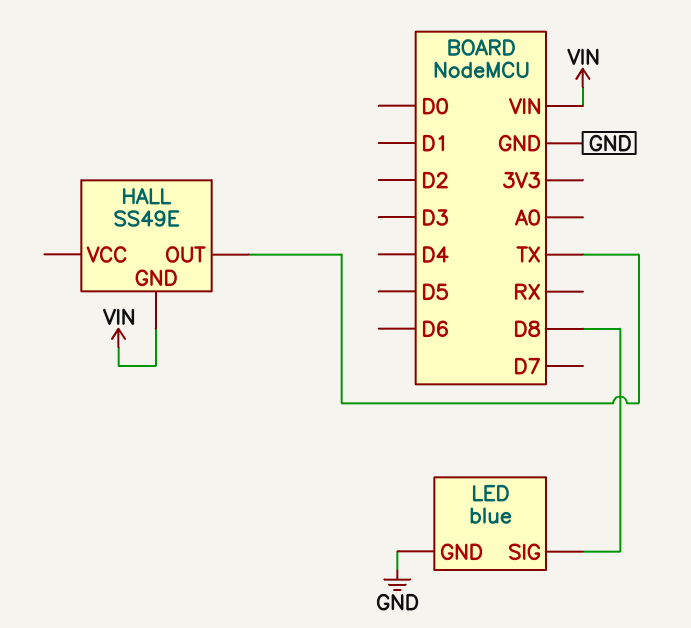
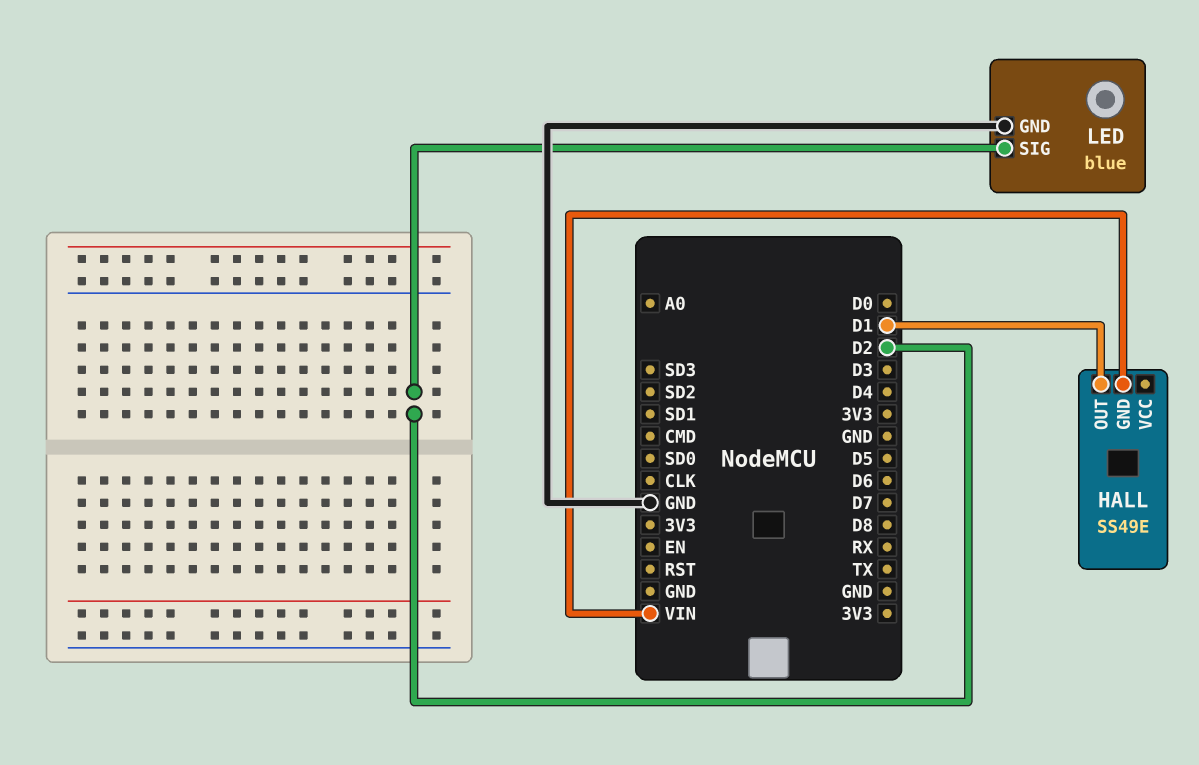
HALL pin OUT: TX -> D1
LED pin SIG: D8 -> D2

